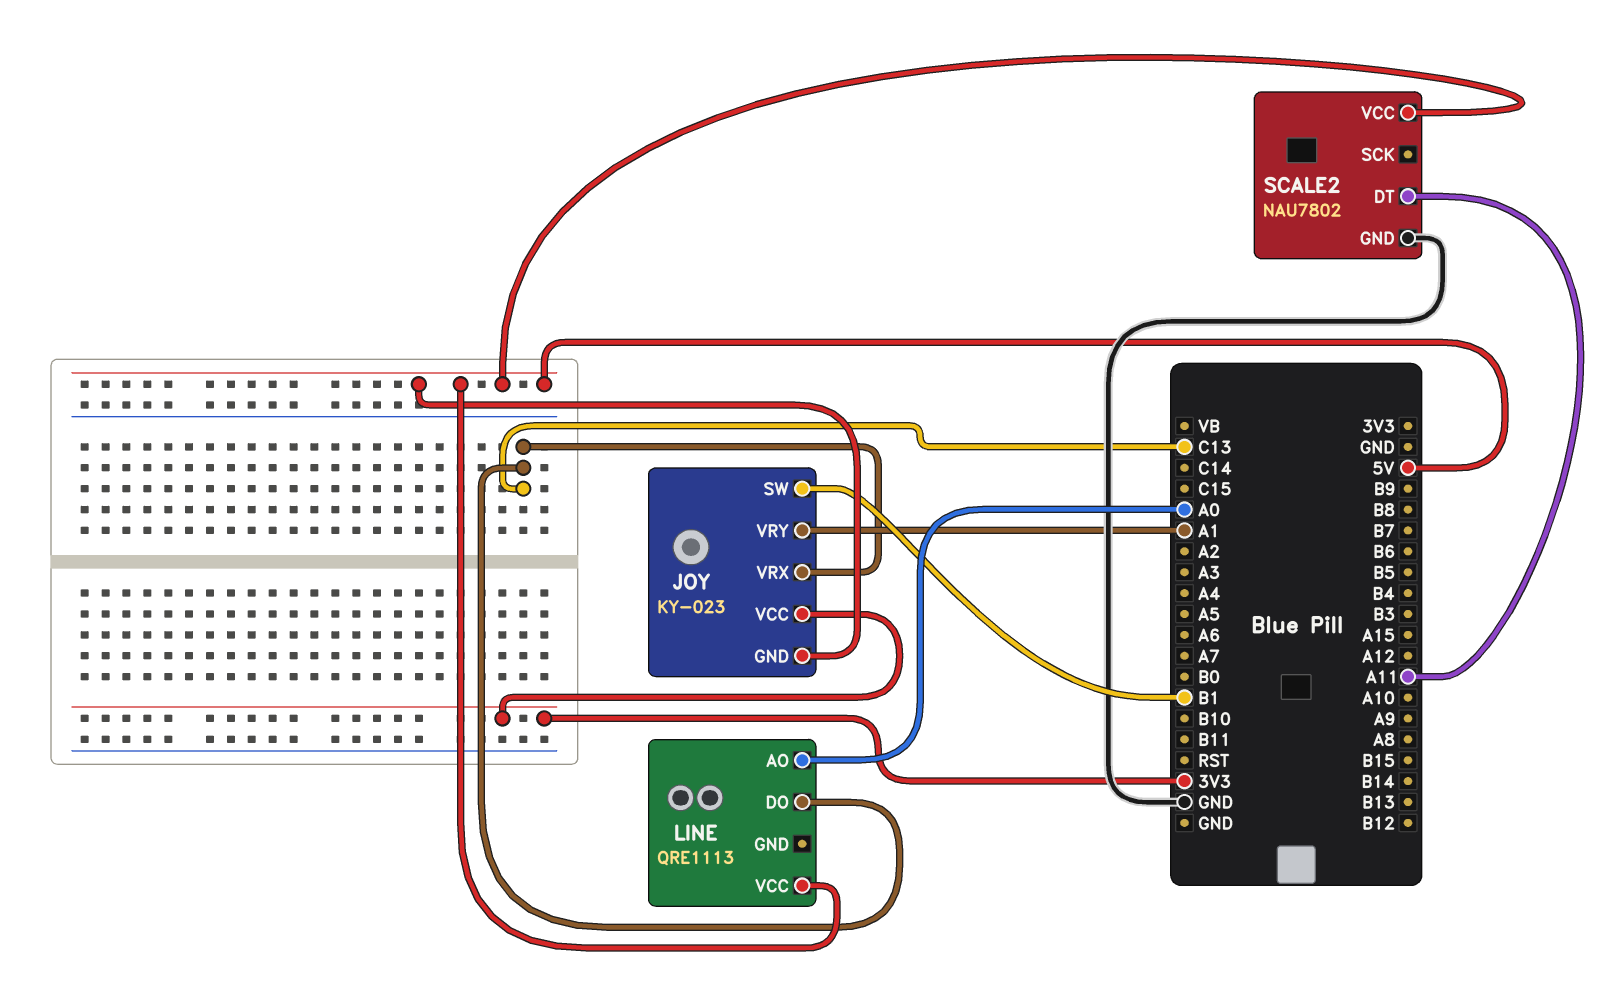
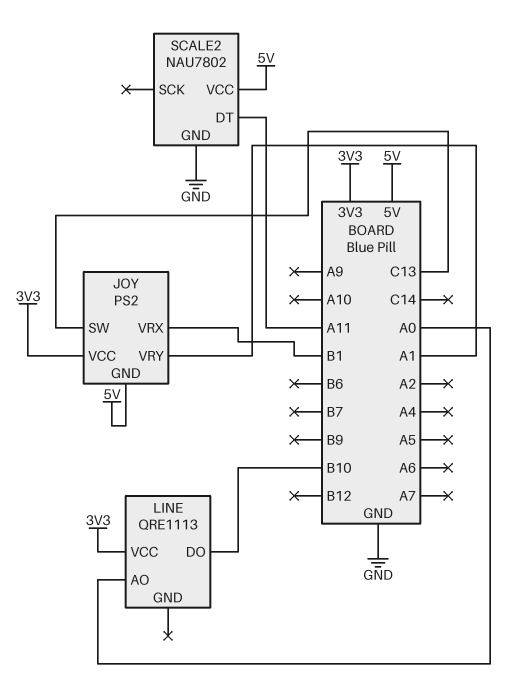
JOY: KY-023 -> PS2
JOY pin SW: B1 -> C13
JOY pin VRX: C13 -> B1
LINE pin DO: C13 -> B10
LINE pin VCC: 5V -> 3V3

